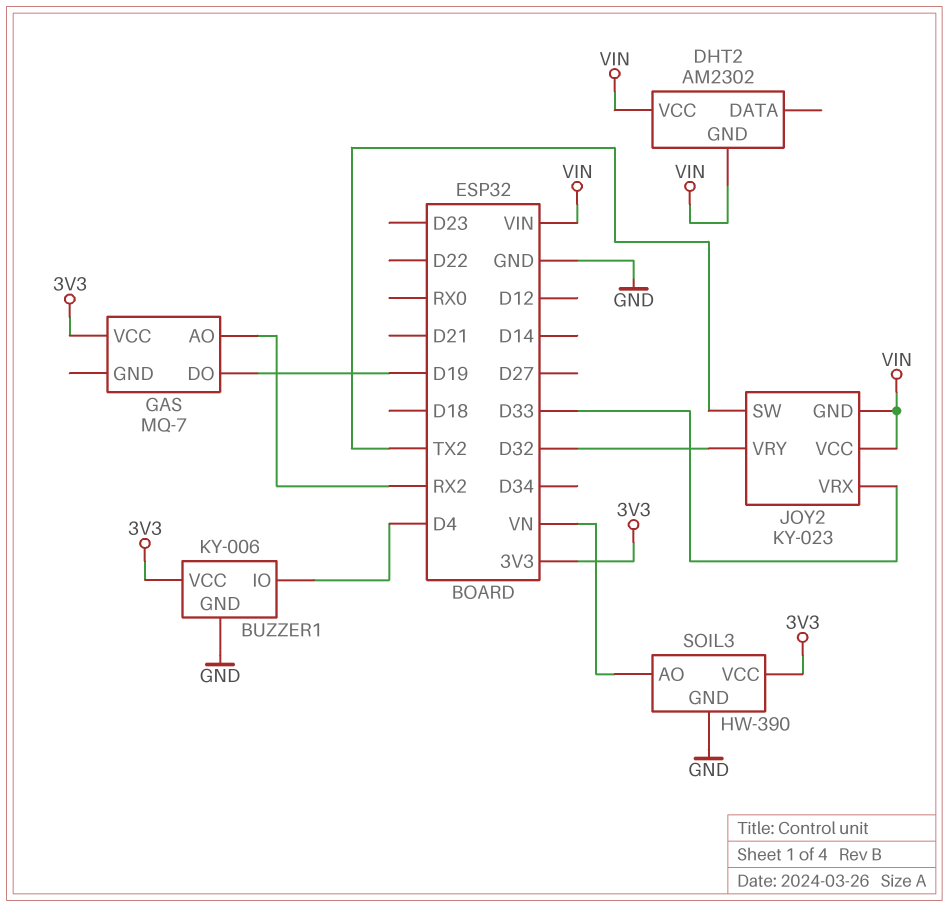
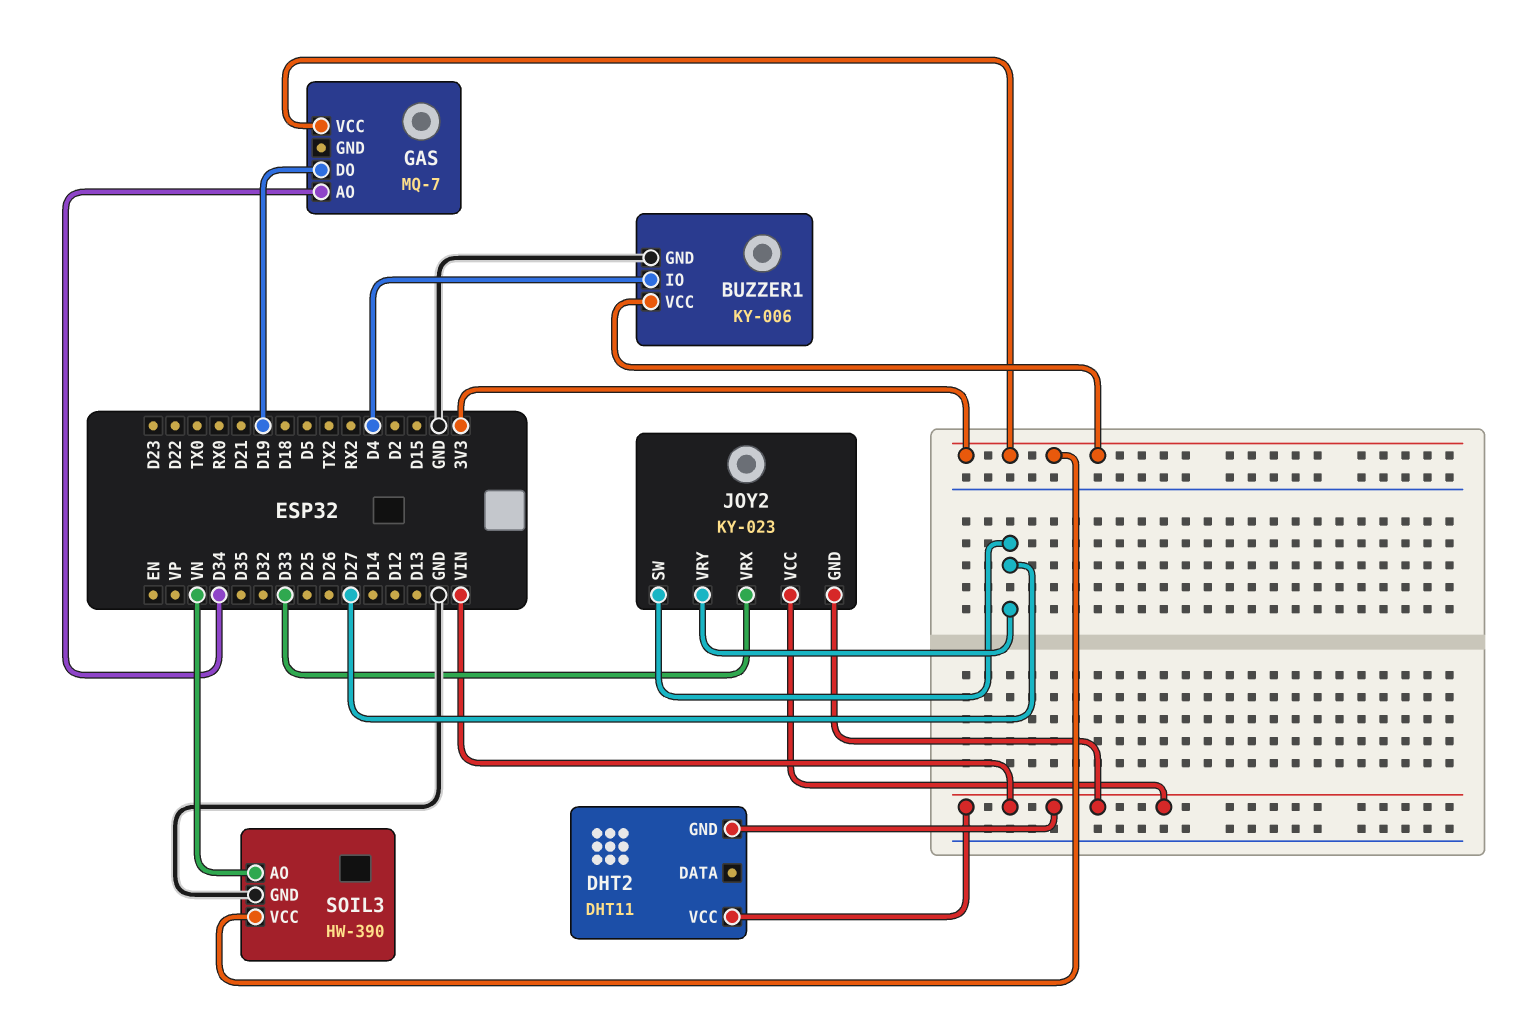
DHT2: AM2302 -> DHT11
GAS pin AO: RX2 -> D34
JOY2 pin SW: TX2 -> D27
JOY2 pin VRY: D32 -> D27

